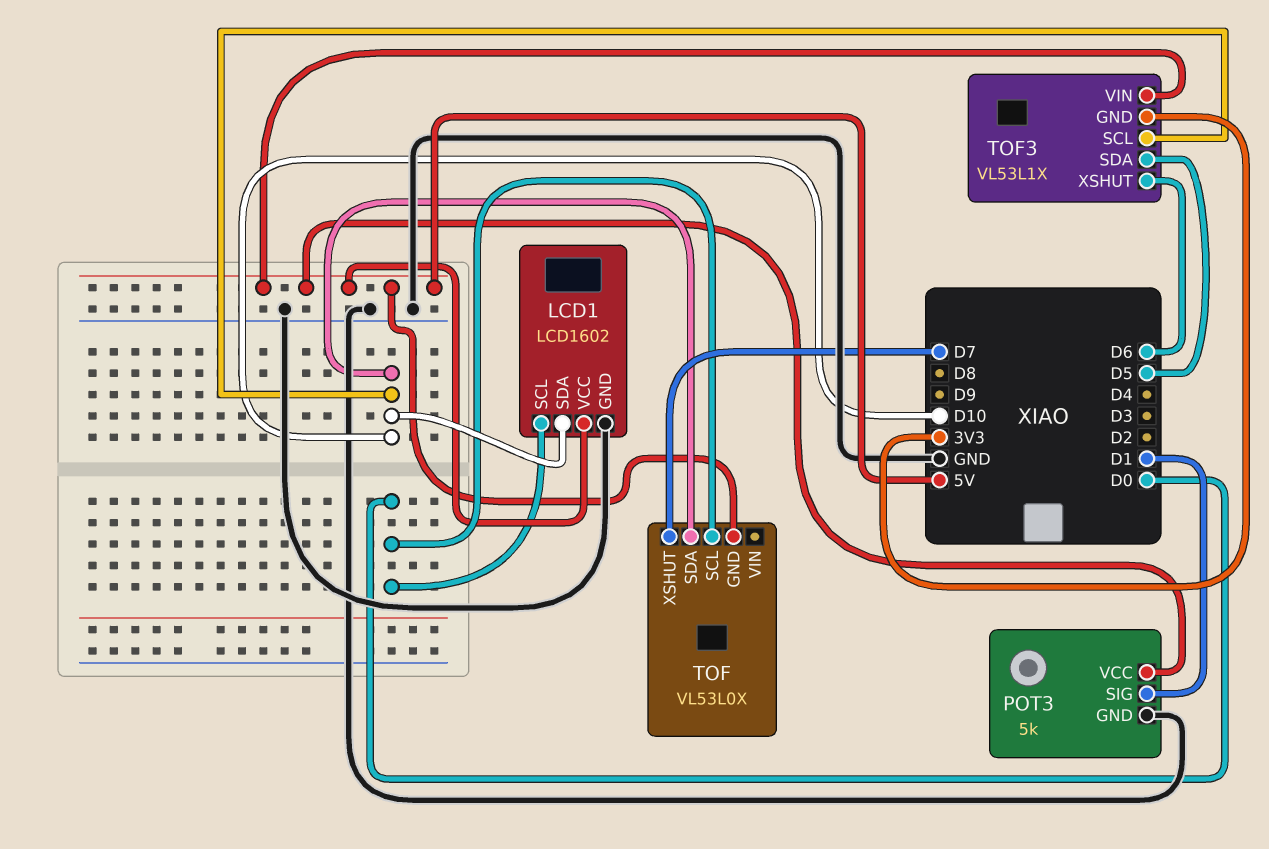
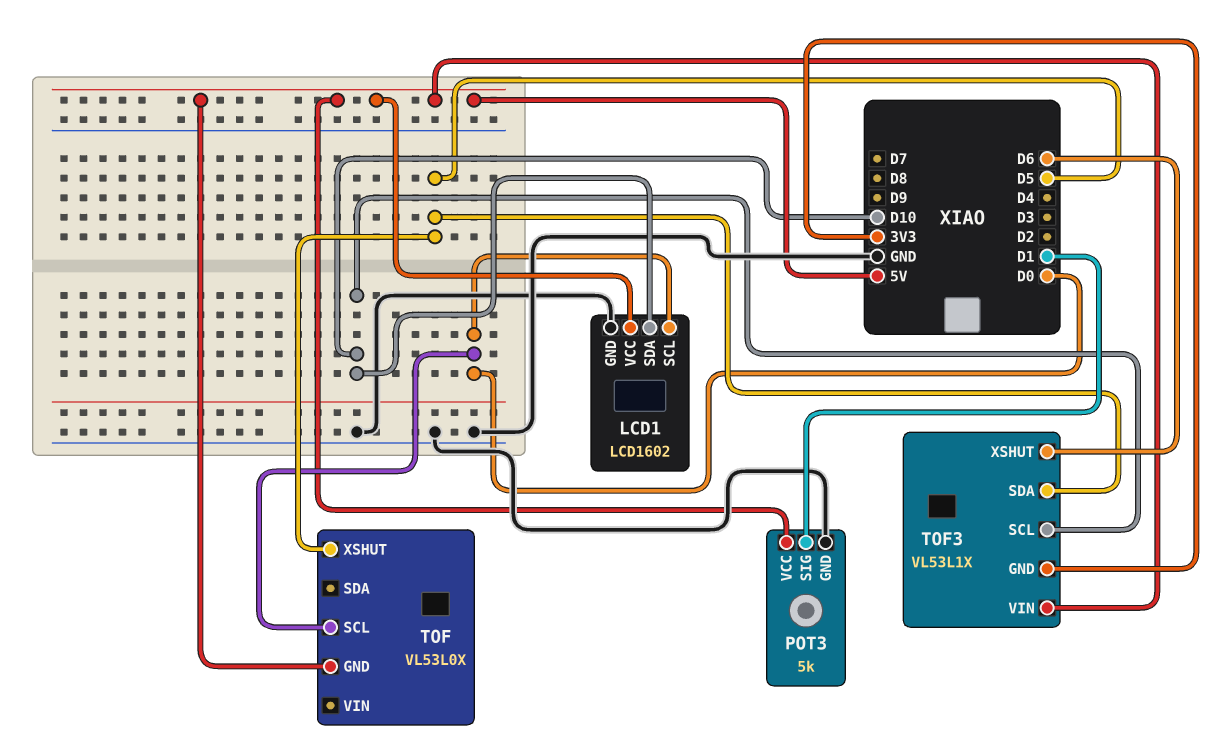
TOF pin SDA: D10 -> none
TOF pin XSHUT: D7 -> D5

